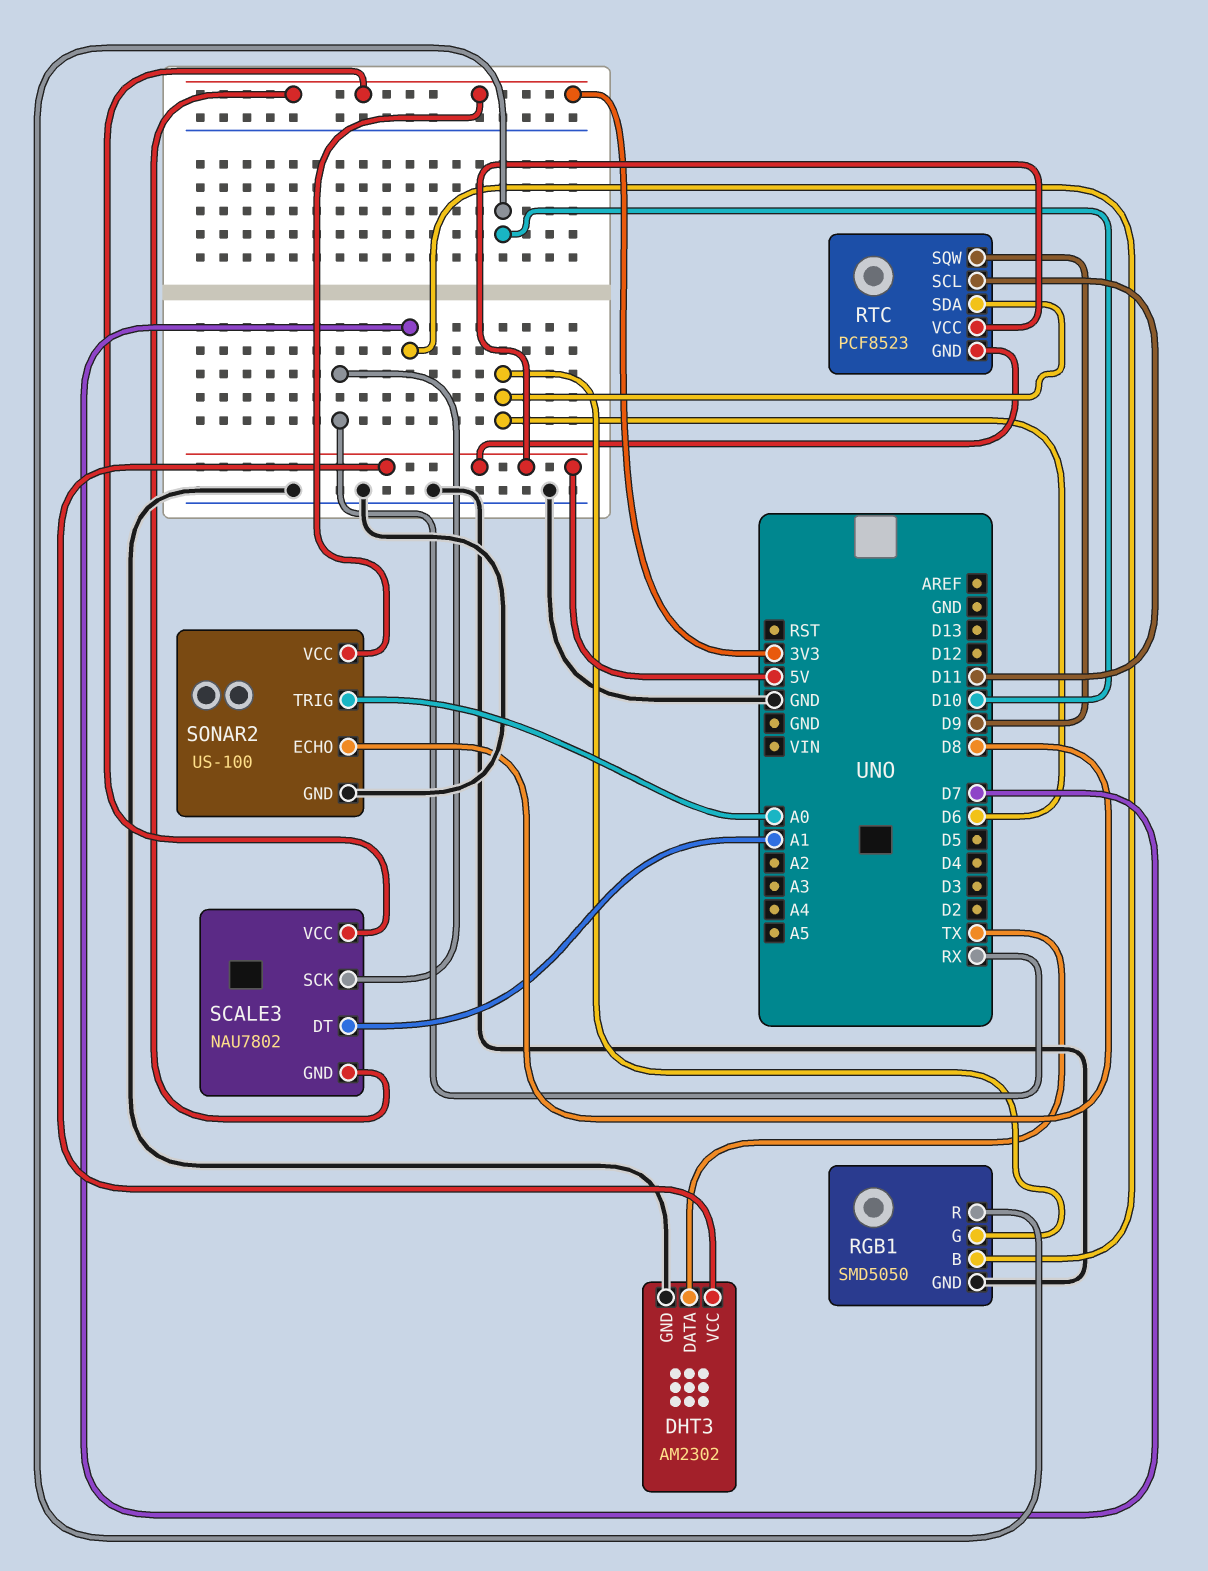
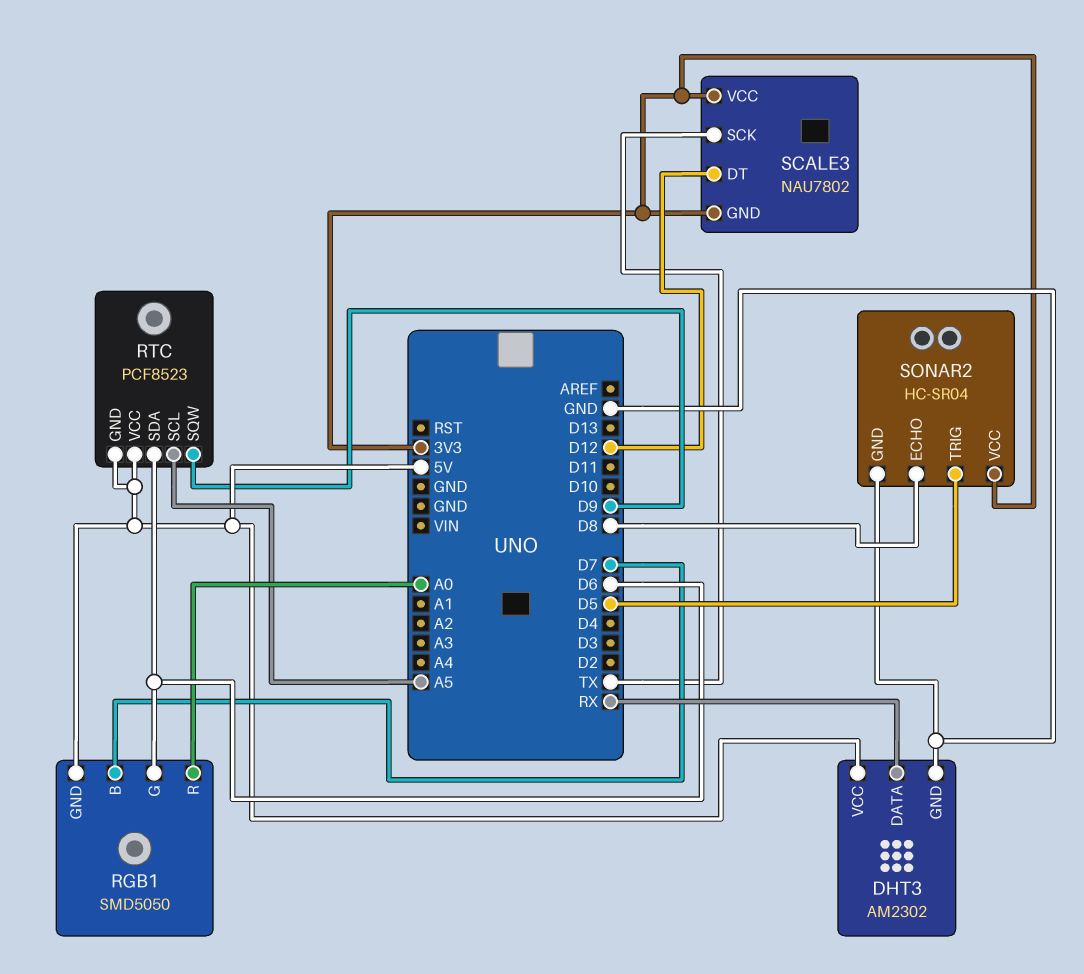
DHT3 pin DATA: TX -> RX
RGB1 pin GND: GND -> 5V
RGB1 pin R: D10 -> A0
RTC pin SCL: D11 -> A5
SCALE3 pin DT: A1 -> D12
SCALE3 pin SCK: RX -> TX
SONAR2: US-100 -> HC-SR04
SONAR2 pin TRIG: A0 -> D5

